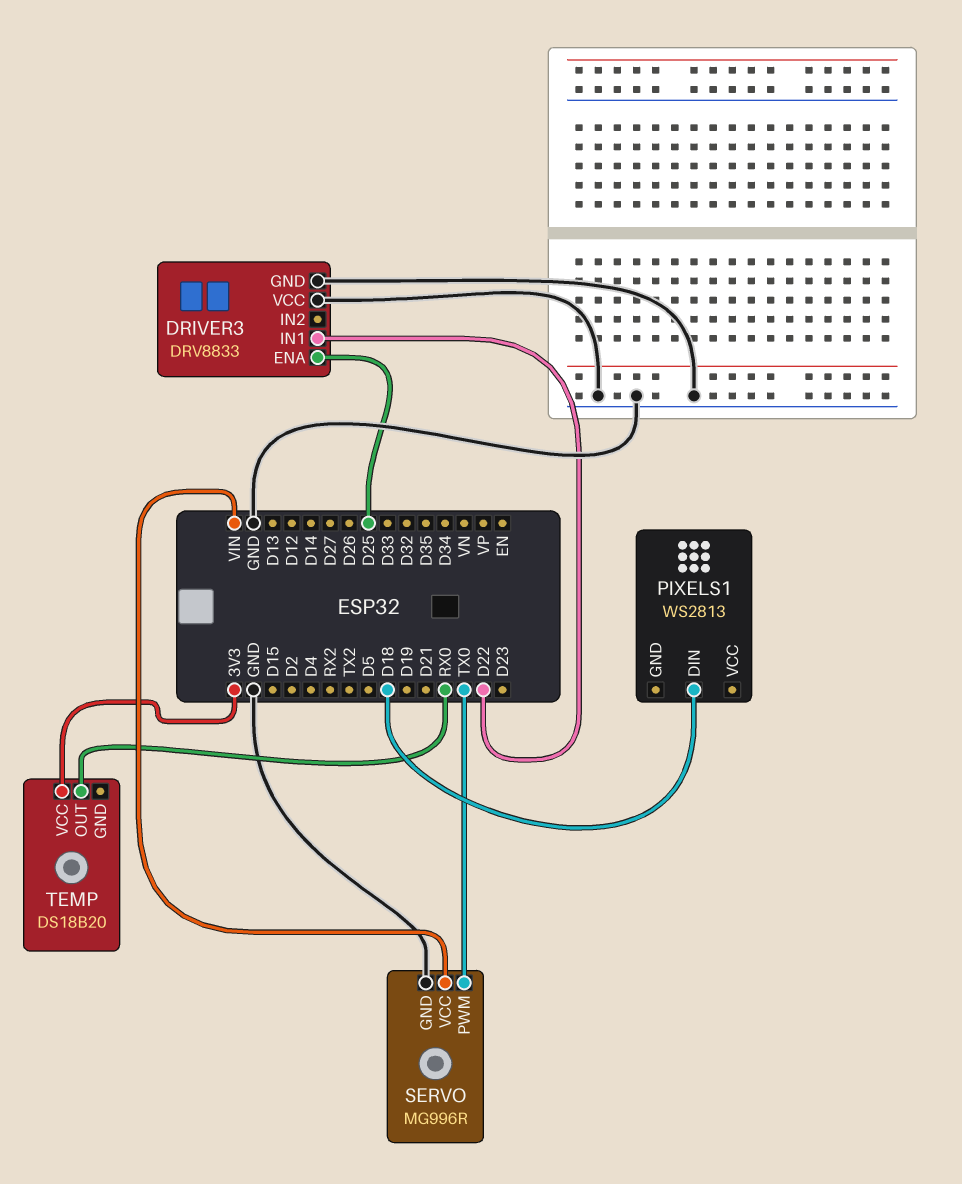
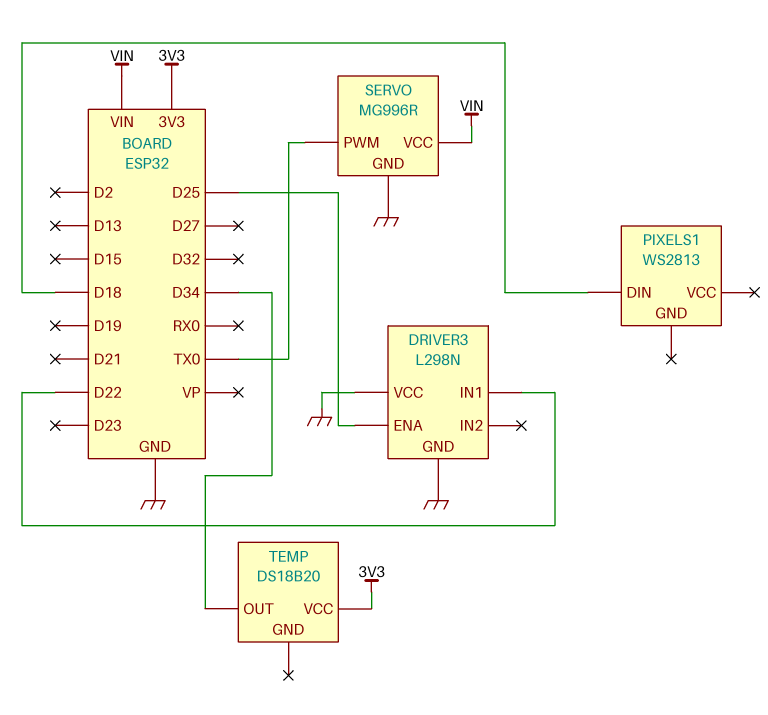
DRIVER3: DRV8833 -> L298N
TEMP pin OUT: RX0 -> D34

